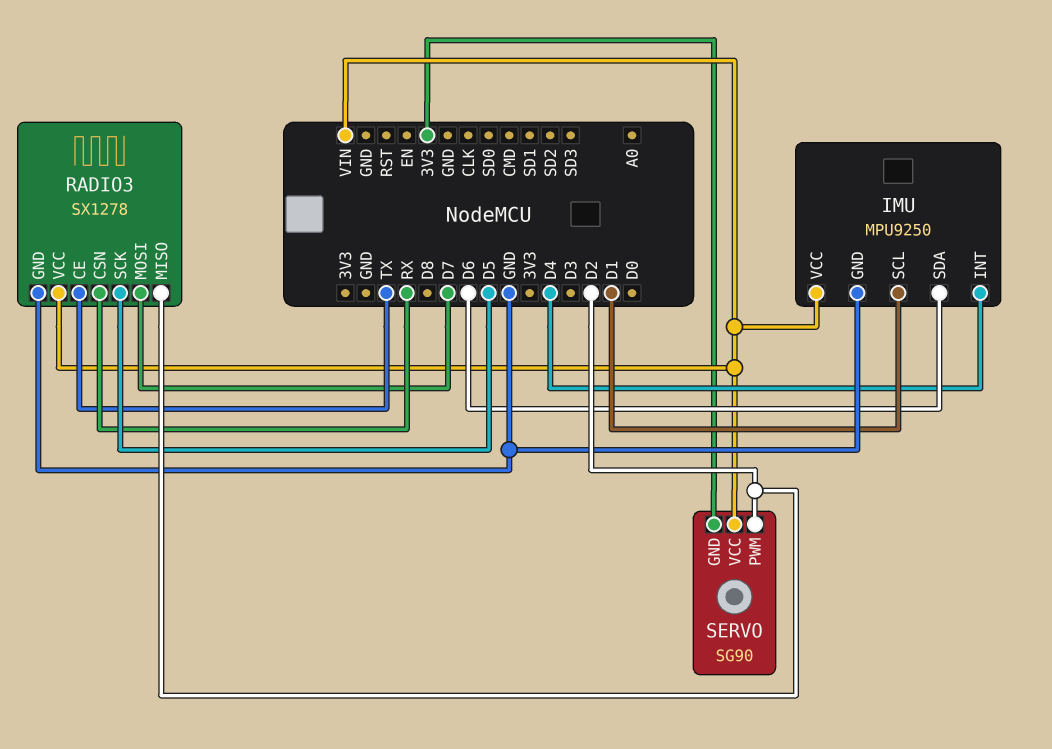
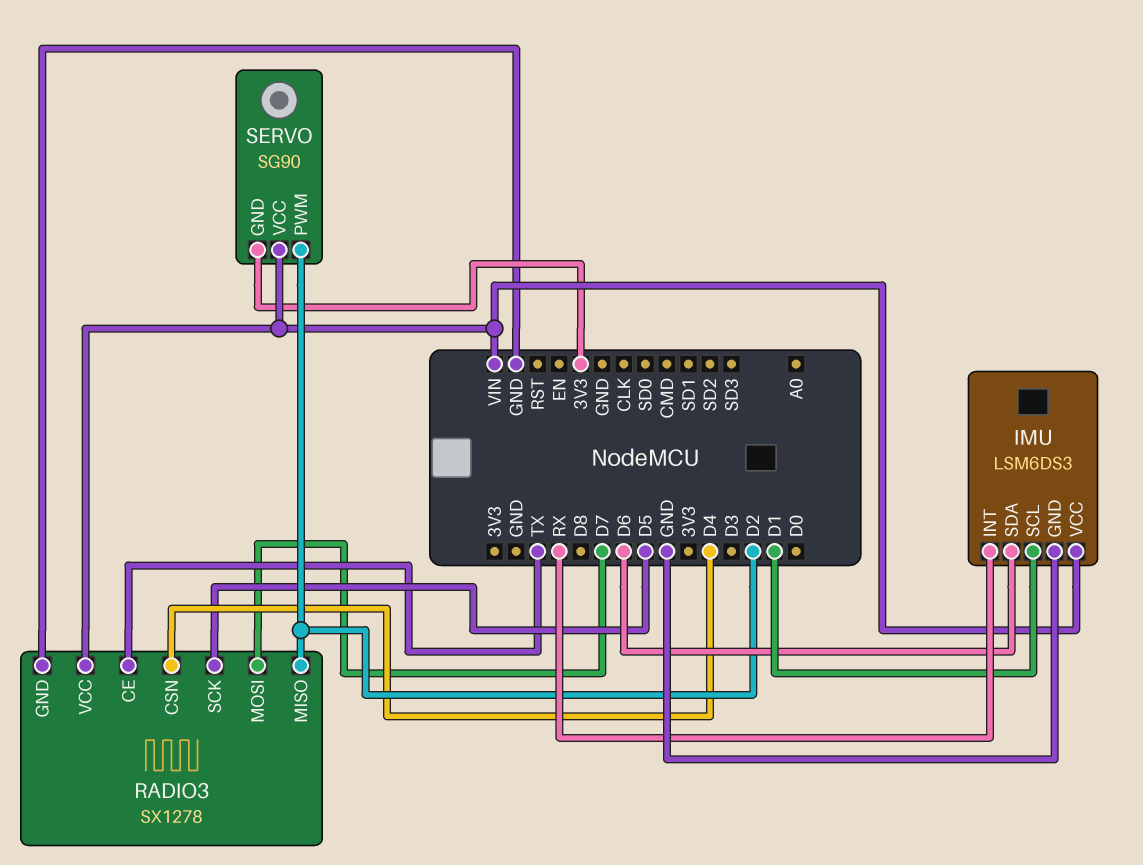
IMU: MPU9250 -> LSM6DS3
IMU pin INT: D4 -> RX
RADIO3 pin CSN: RX -> D4

